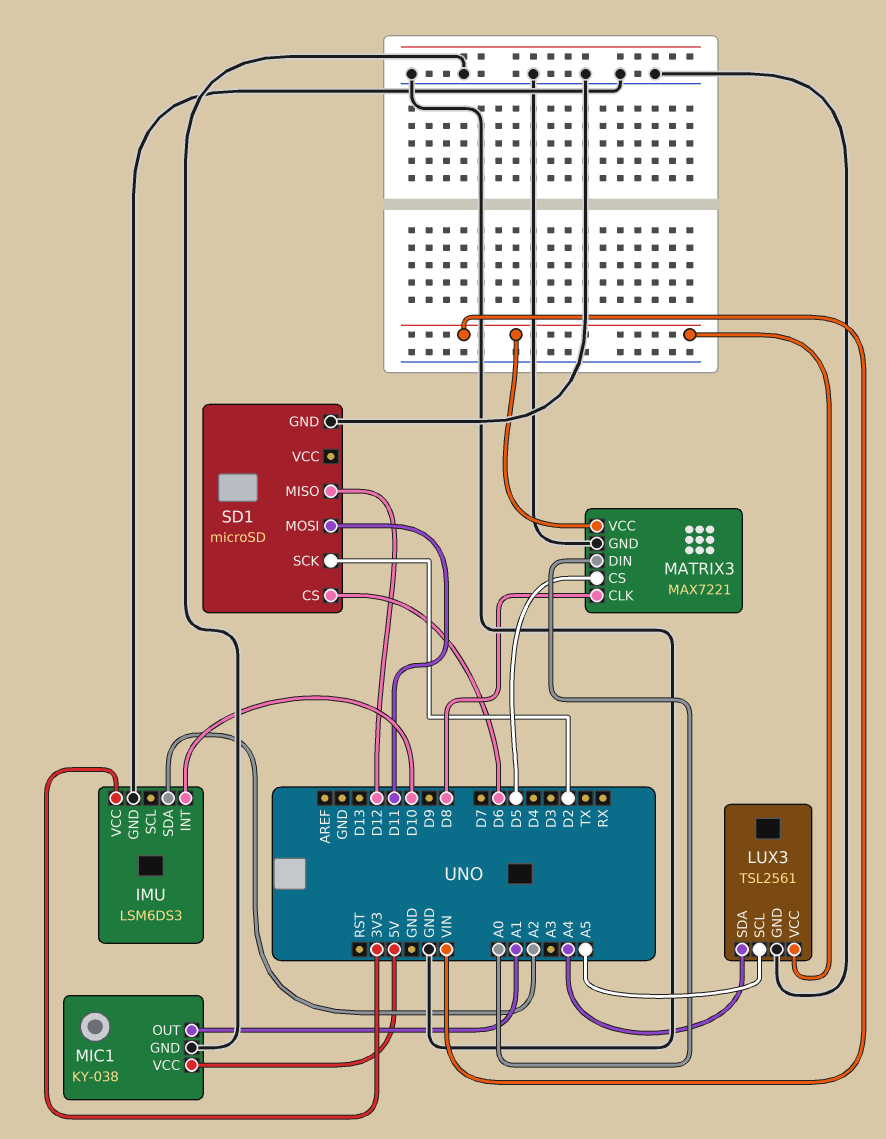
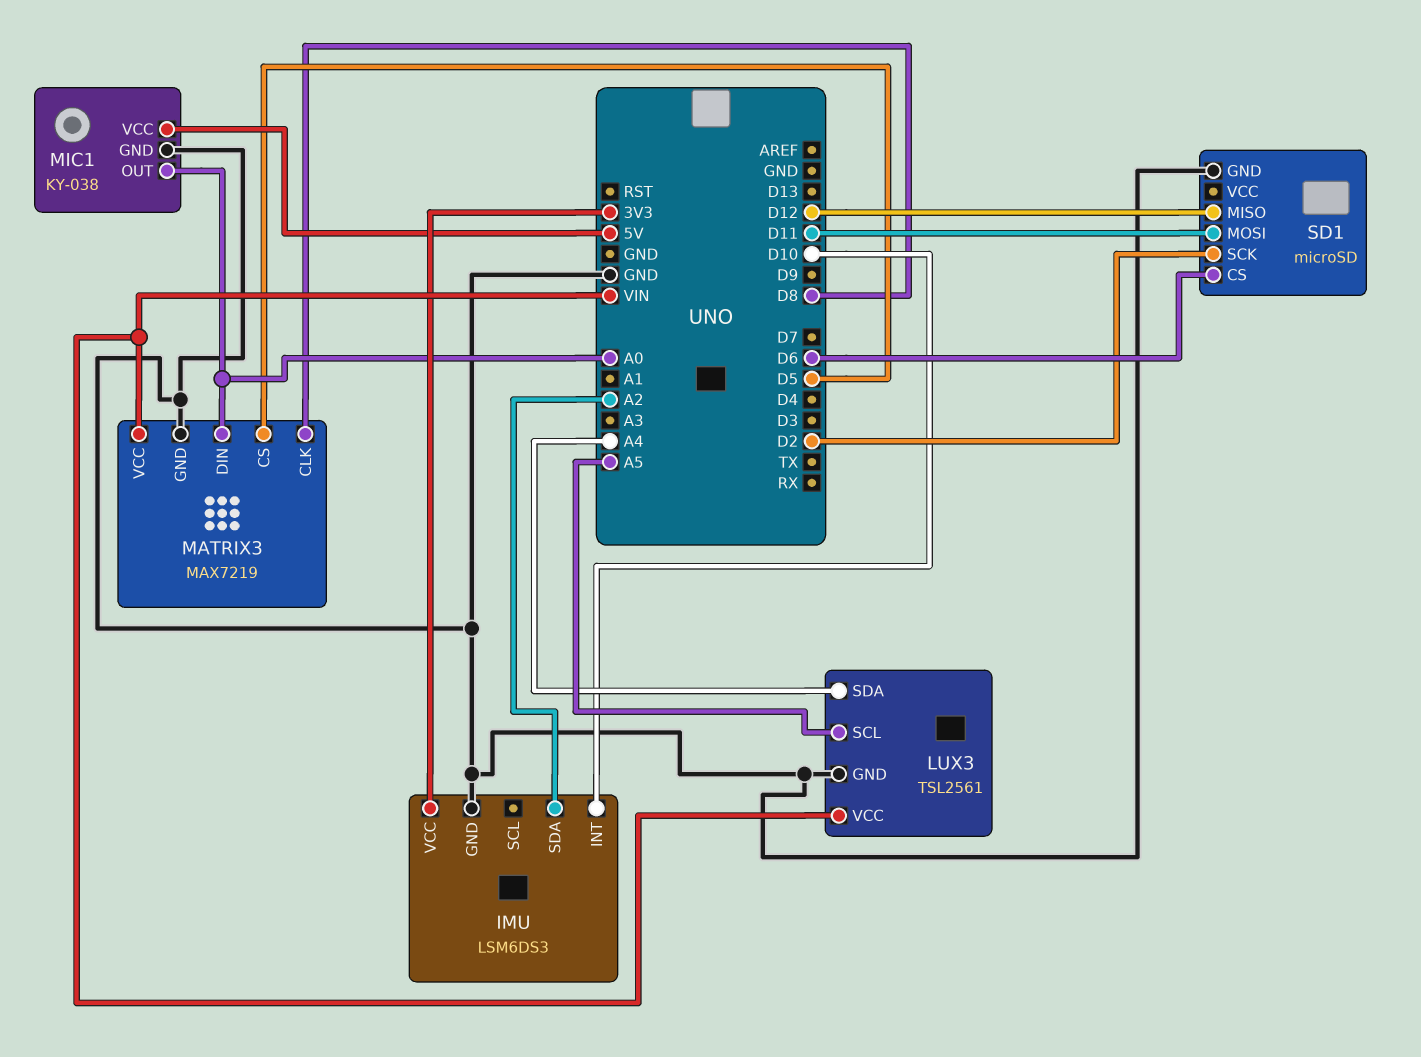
MATRIX3: MAX7221 -> MAX7219
MIC1 pin OUT: A1 -> A0

